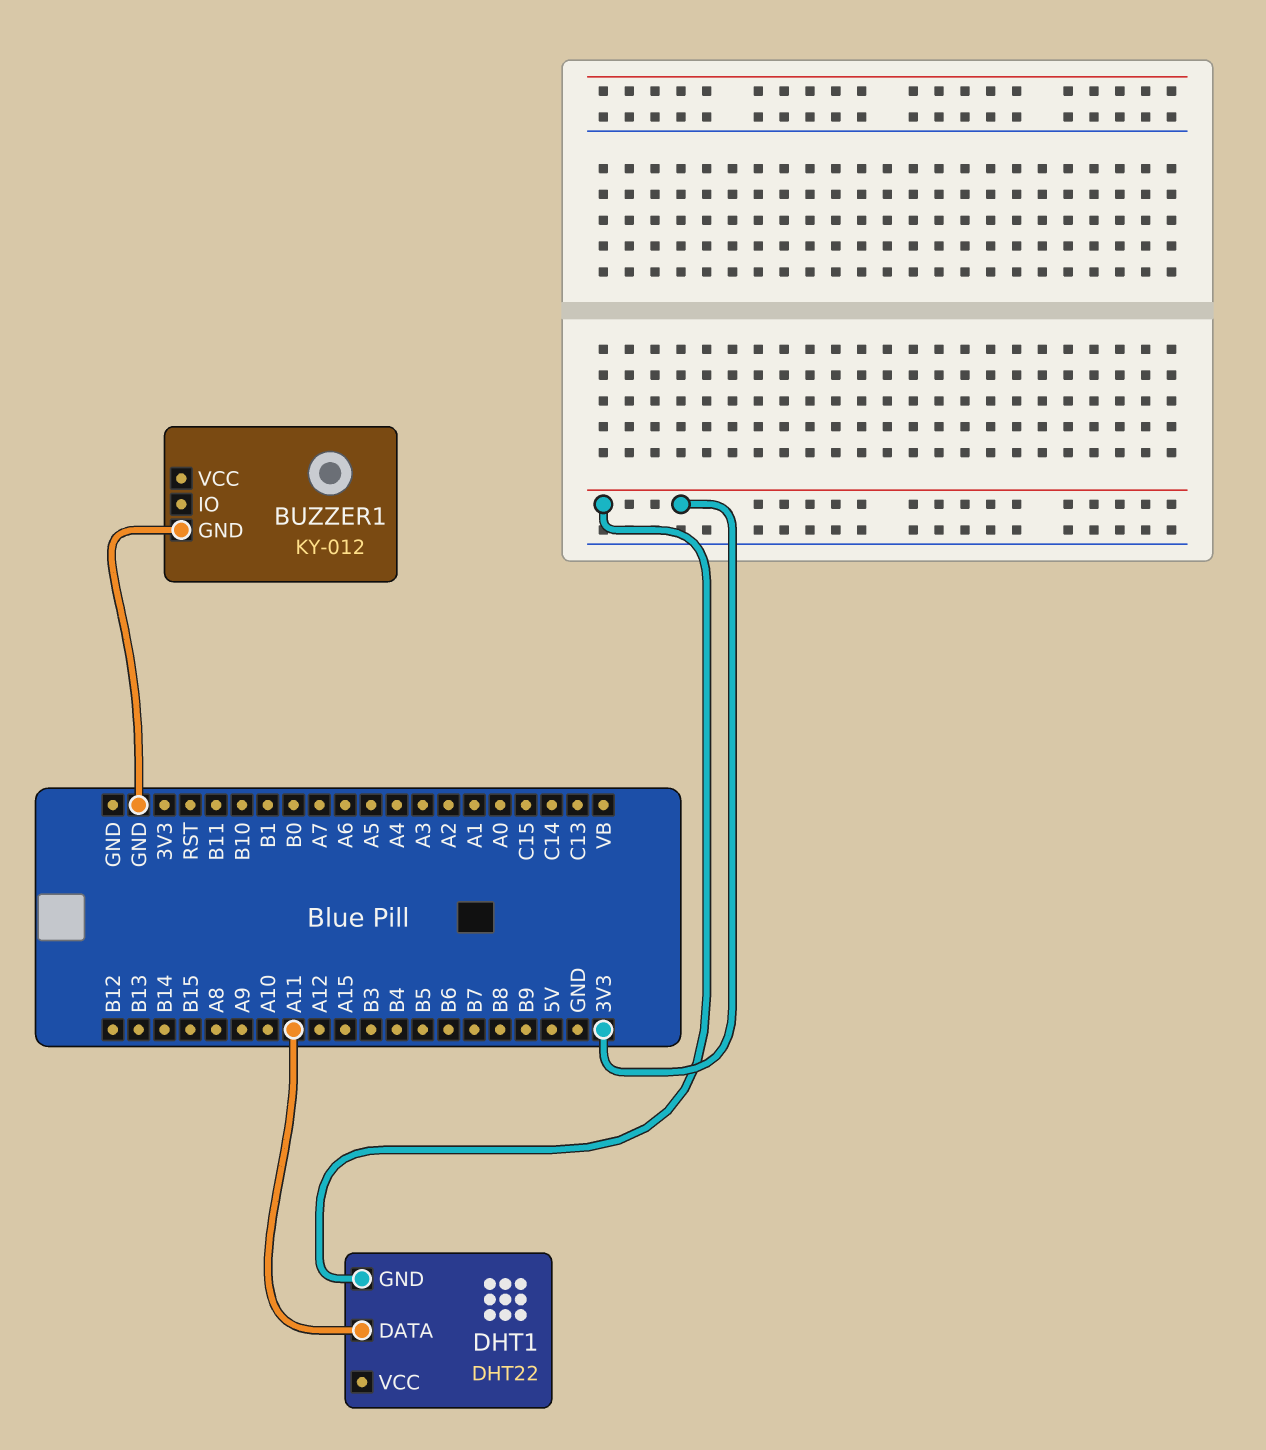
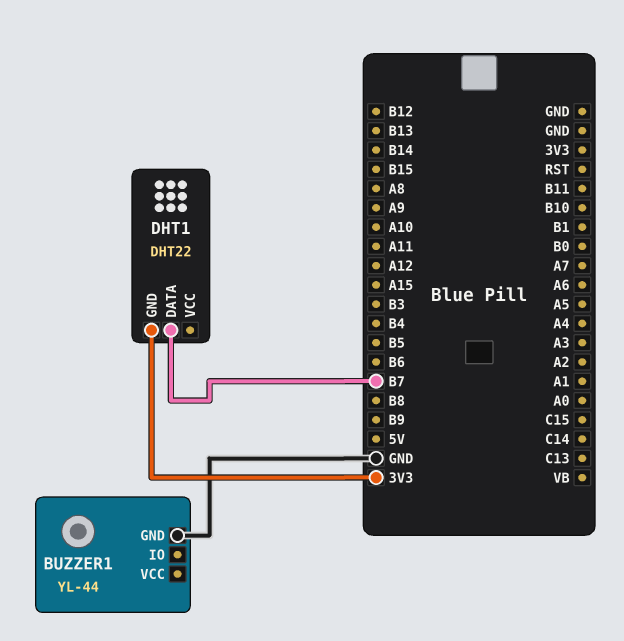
BUZZER1: KY-012 -> YL-44
DHT1 pin DATA: A11 -> B7

